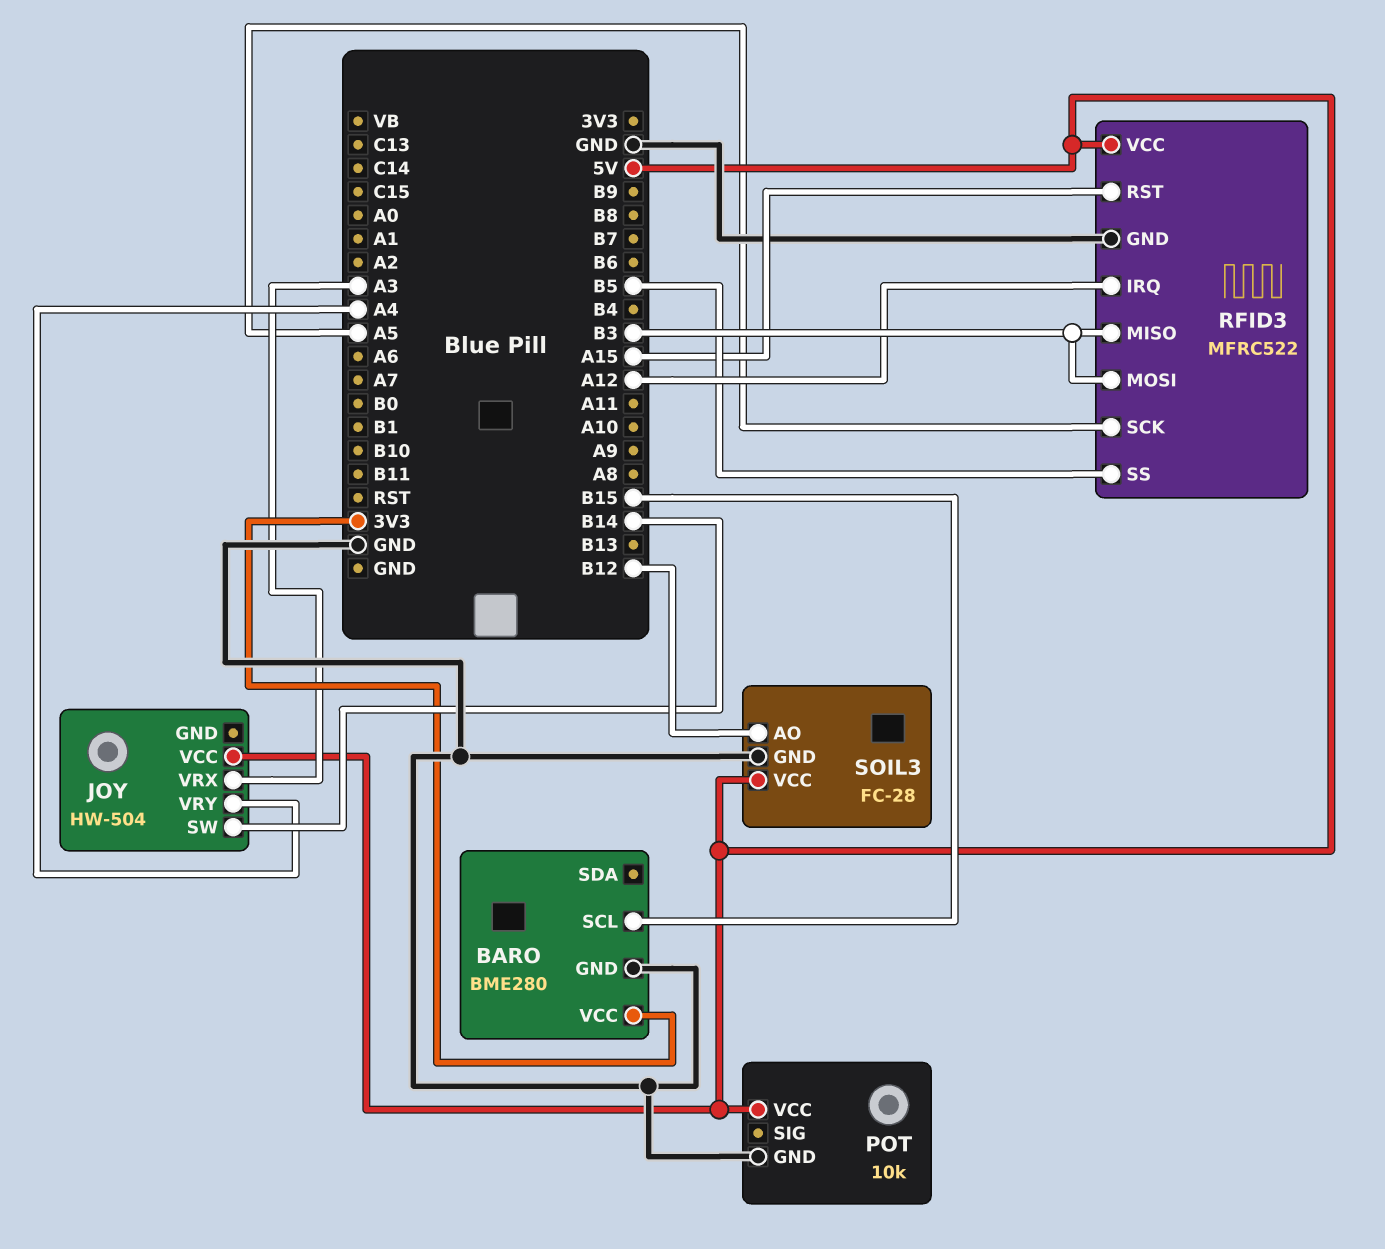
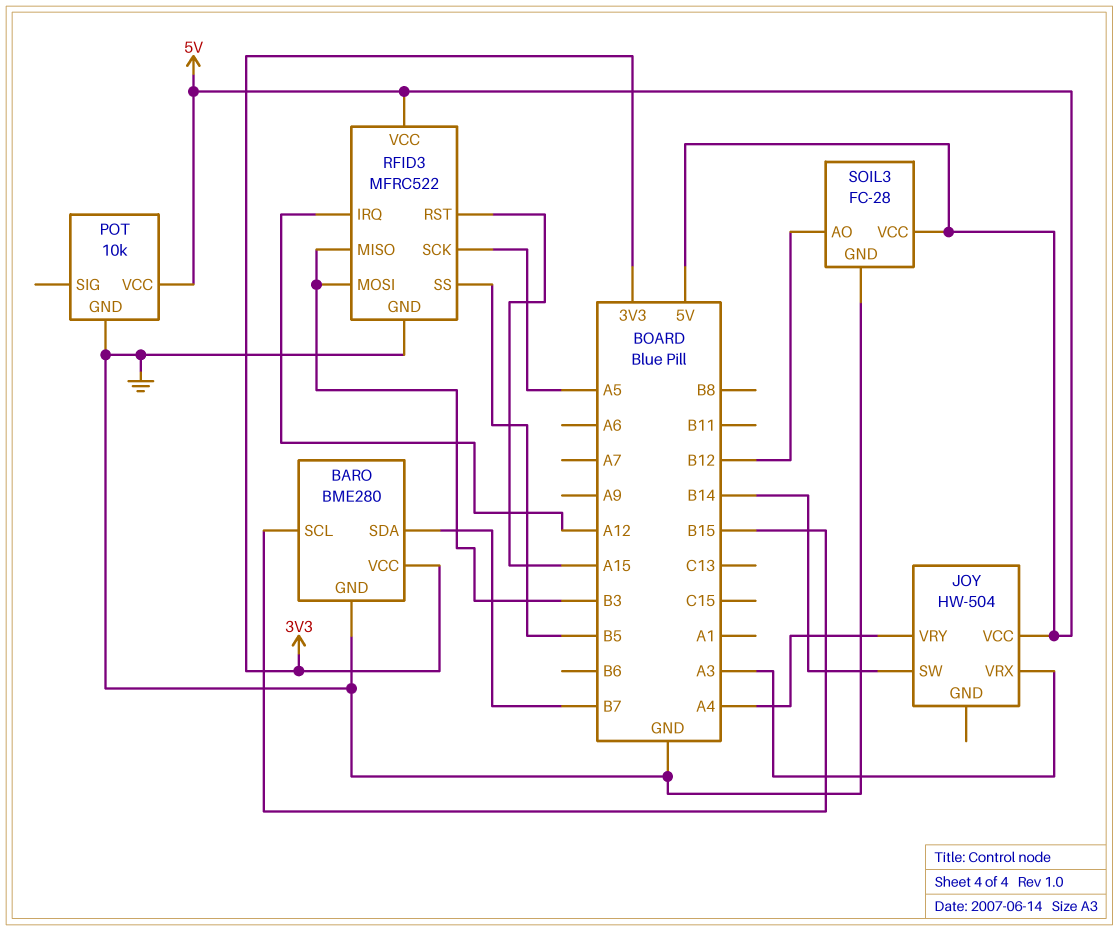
BARO pin SDA: none -> B7

